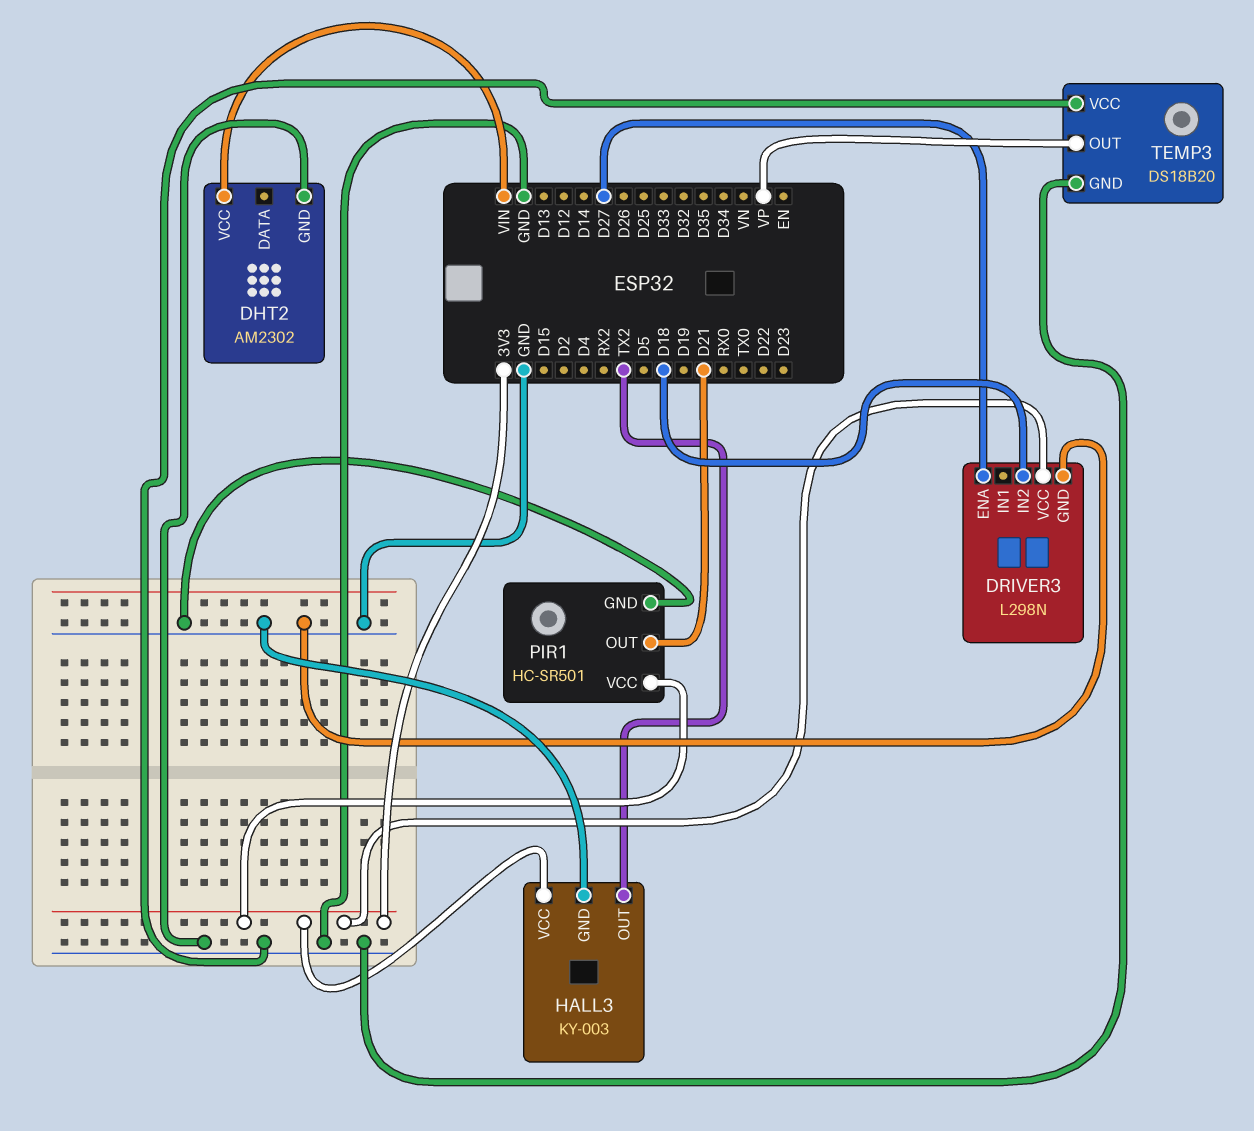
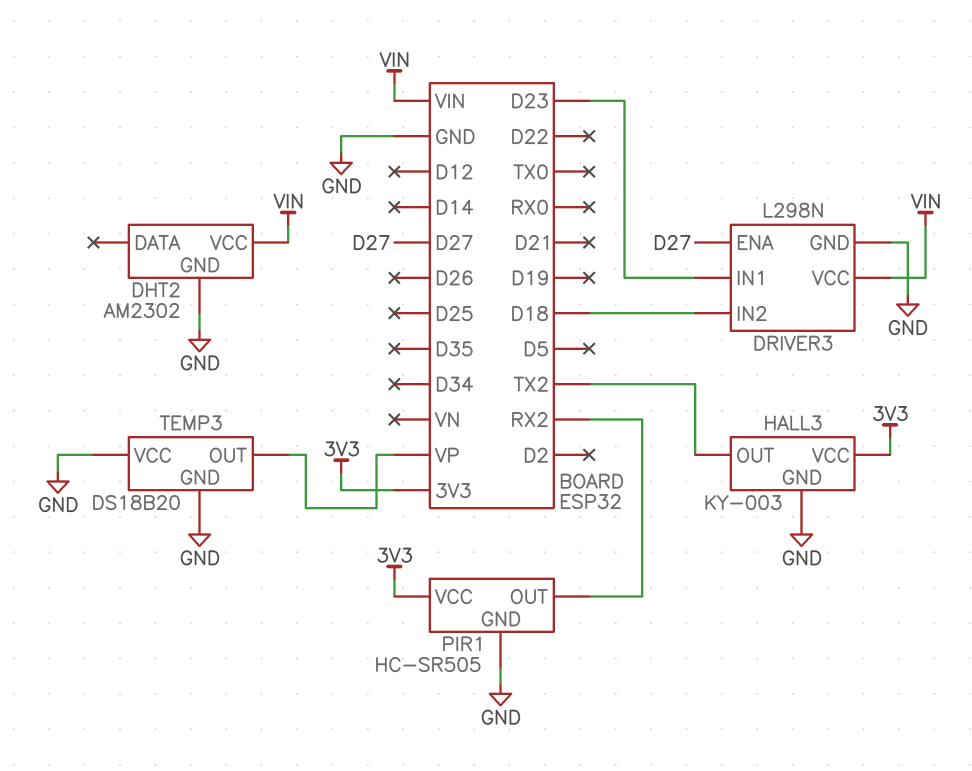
DRIVER3 pin IN1: none -> D23
DRIVER3 pin VCC: 3V3 -> VIN
PIR1: HC-SR501 -> HC-SR505
PIR1 pin OUT: D21 -> RX2

